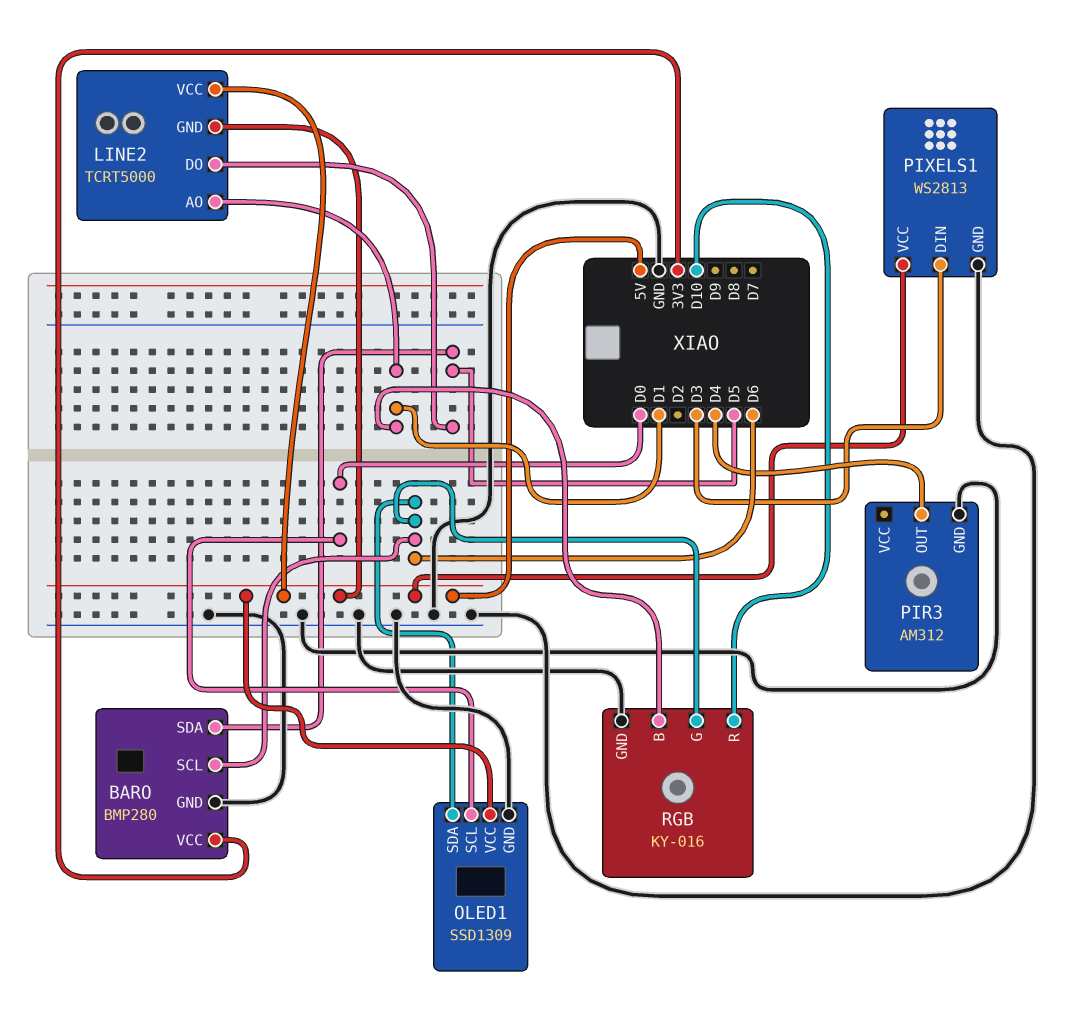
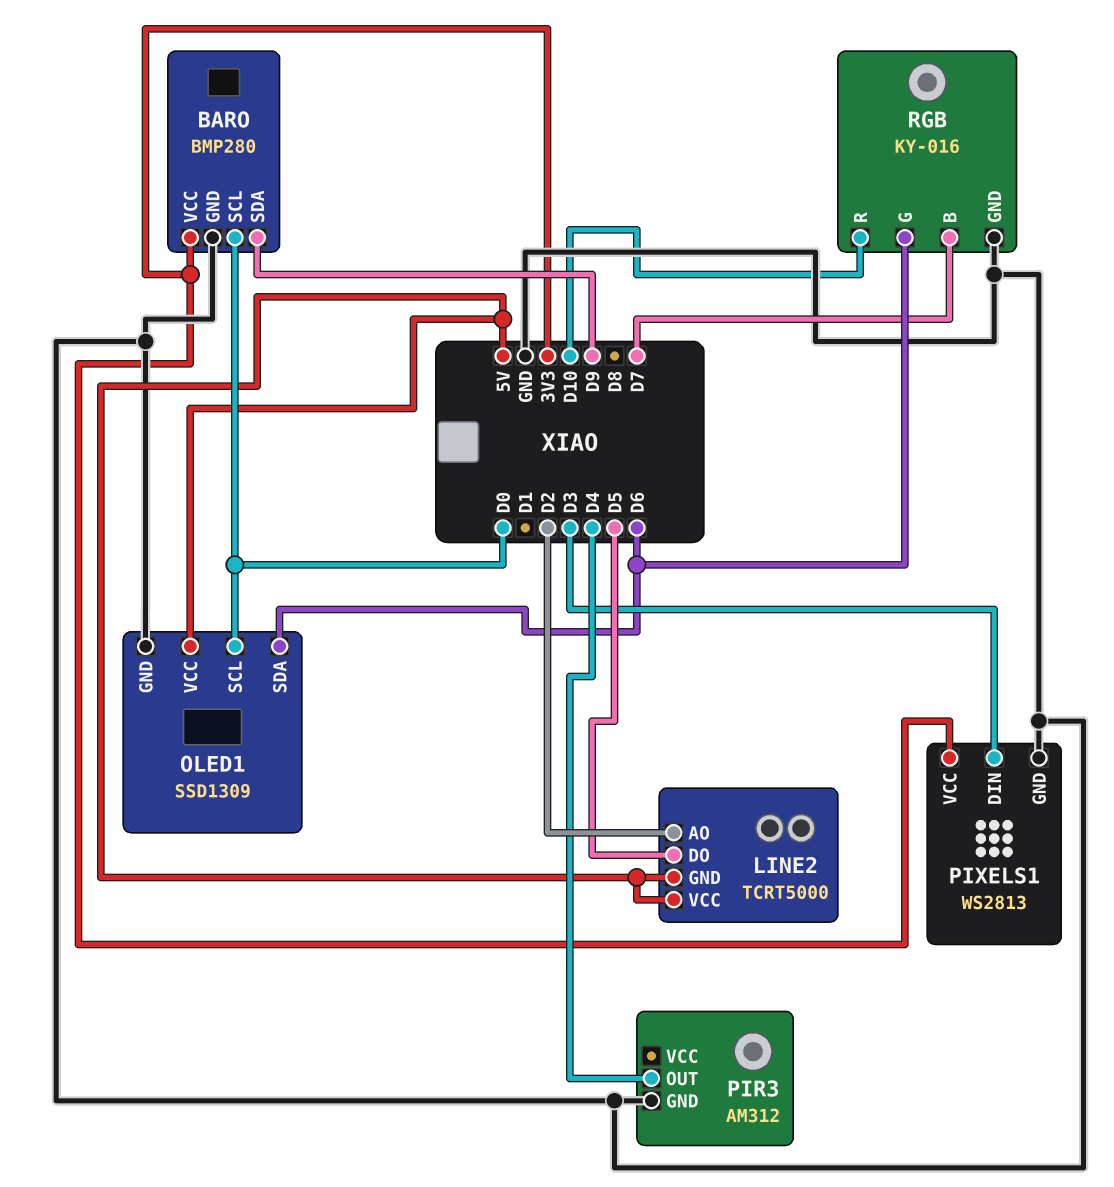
BARO pin SCL: D6 -> D0
BARO pin SDA: D5 -> D9
LINE2 pin AO: D1 -> D2
PIXELS1 pin VCC: 5V -> 3V3
RGB pin B: D1 -> D7

